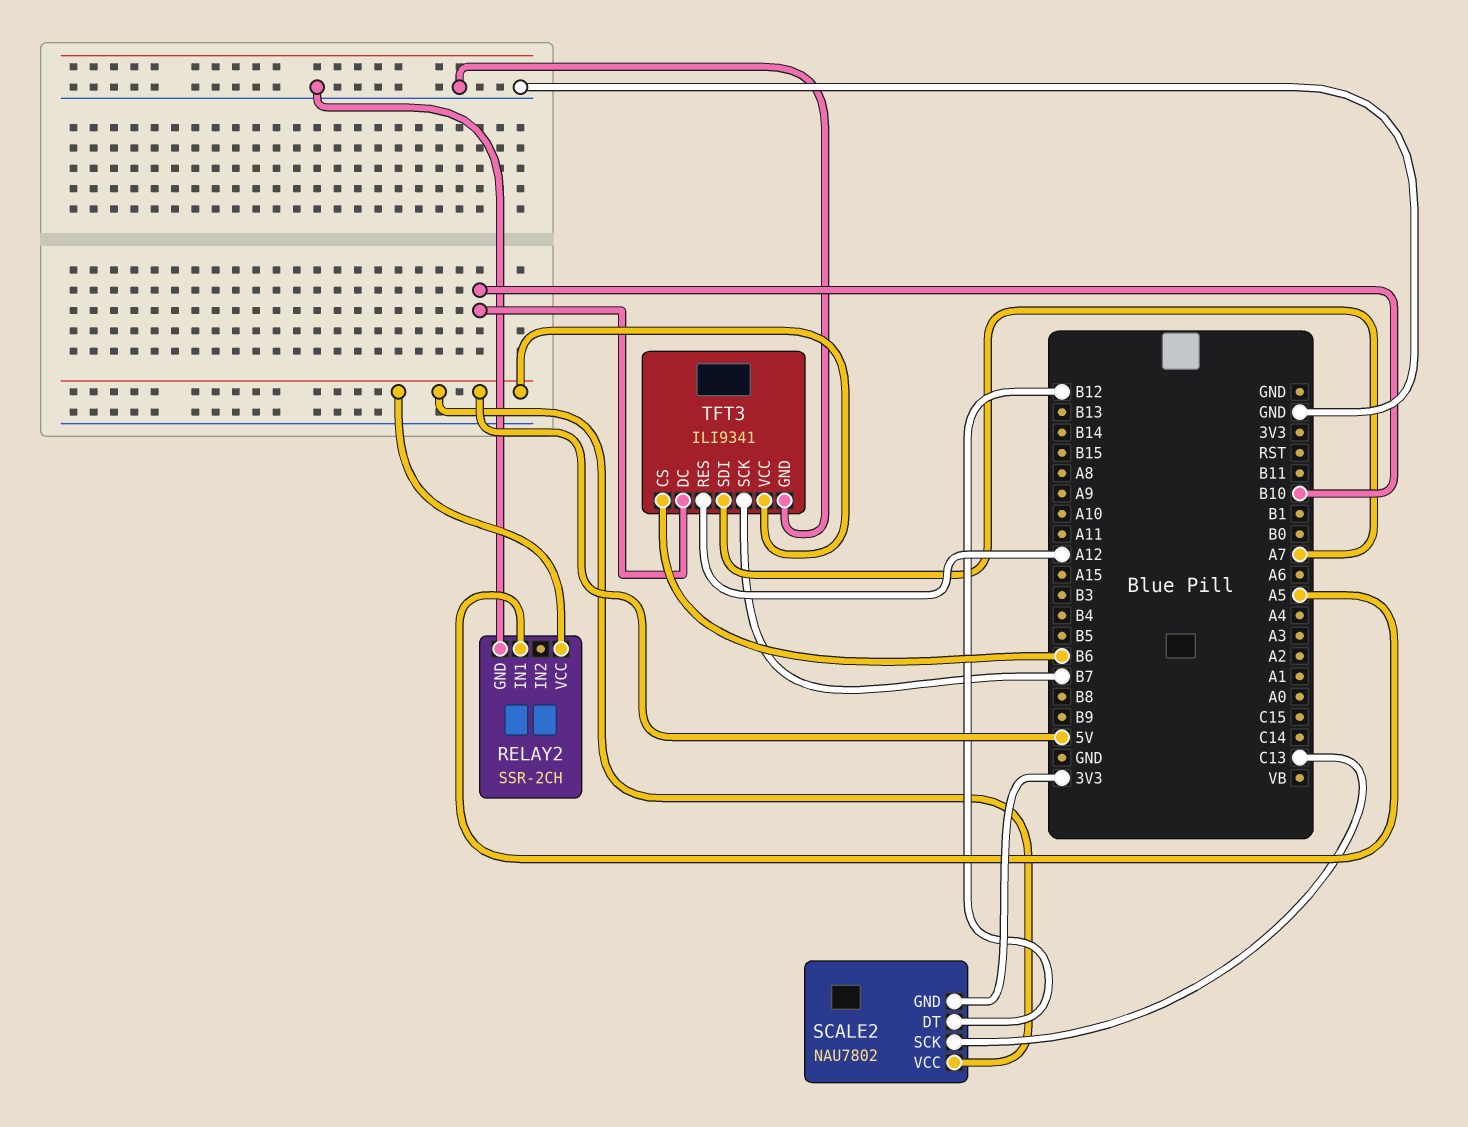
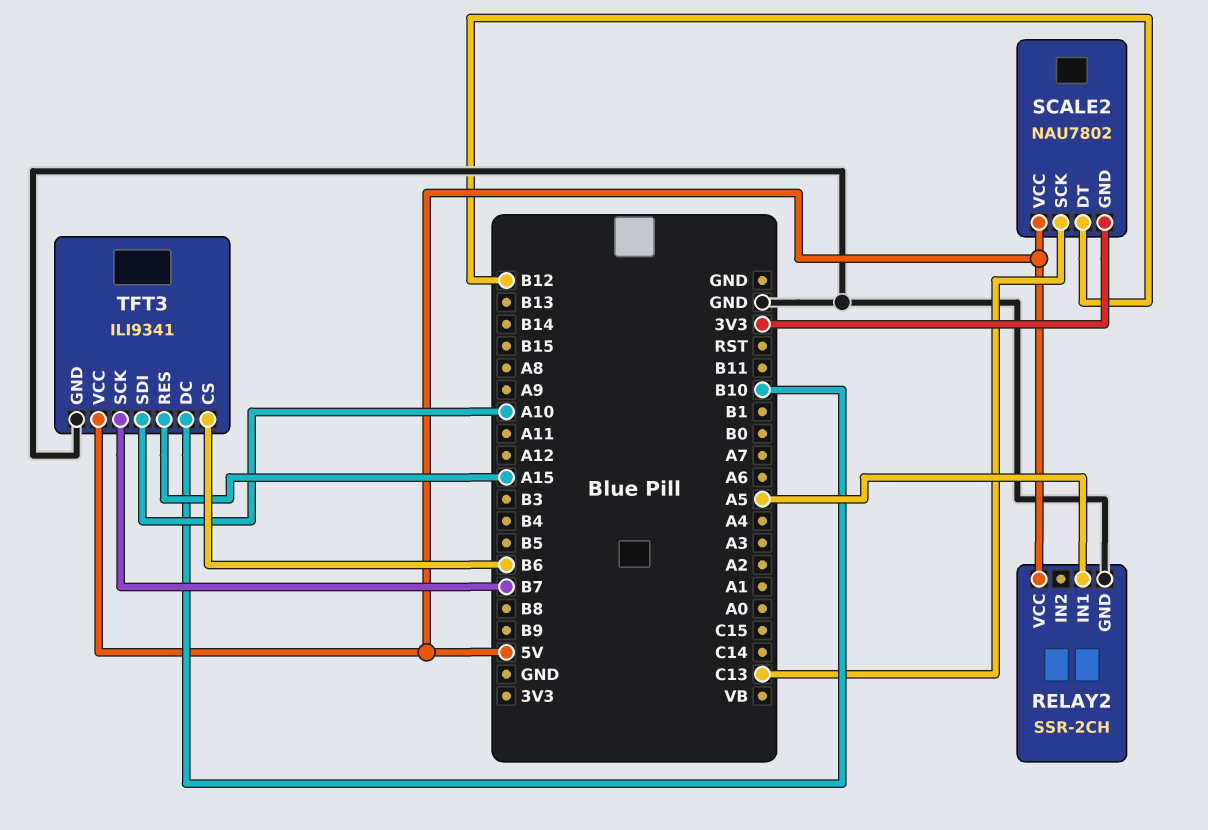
TFT3 pin RES: A12 -> A15
TFT3 pin SDI: A7 -> A10

